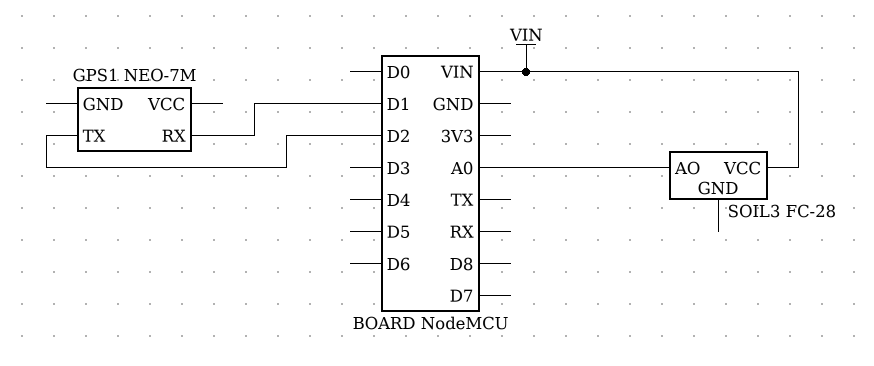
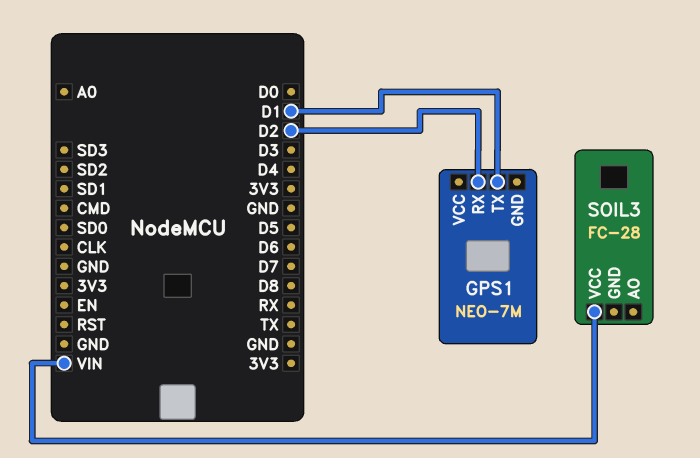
GPS1 pin RX: D1 -> D2
GPS1 pin TX: D2 -> D1
SOIL3 pin AO: A0 -> none

